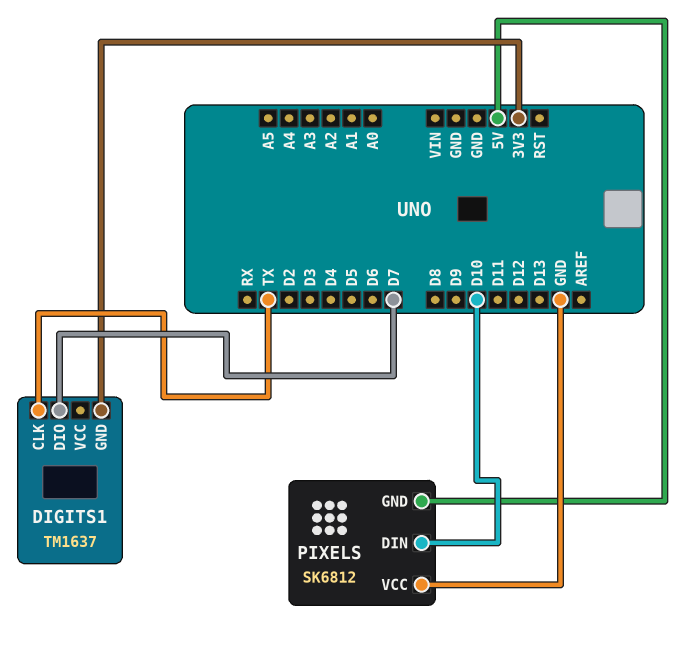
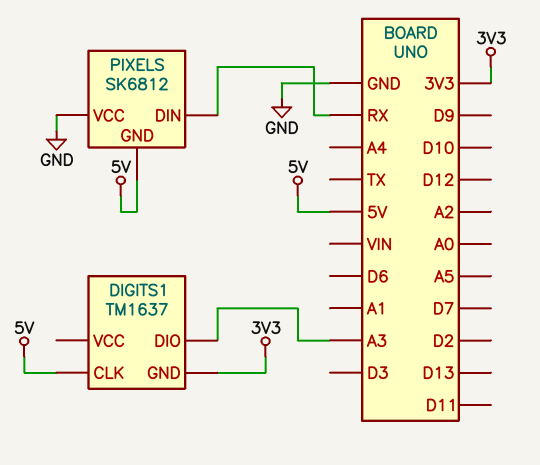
DIGITS1 pin CLK: TX -> 5V
DIGITS1 pin DIO: D7 -> A3
PIXELS pin DIN: D10 -> RX

